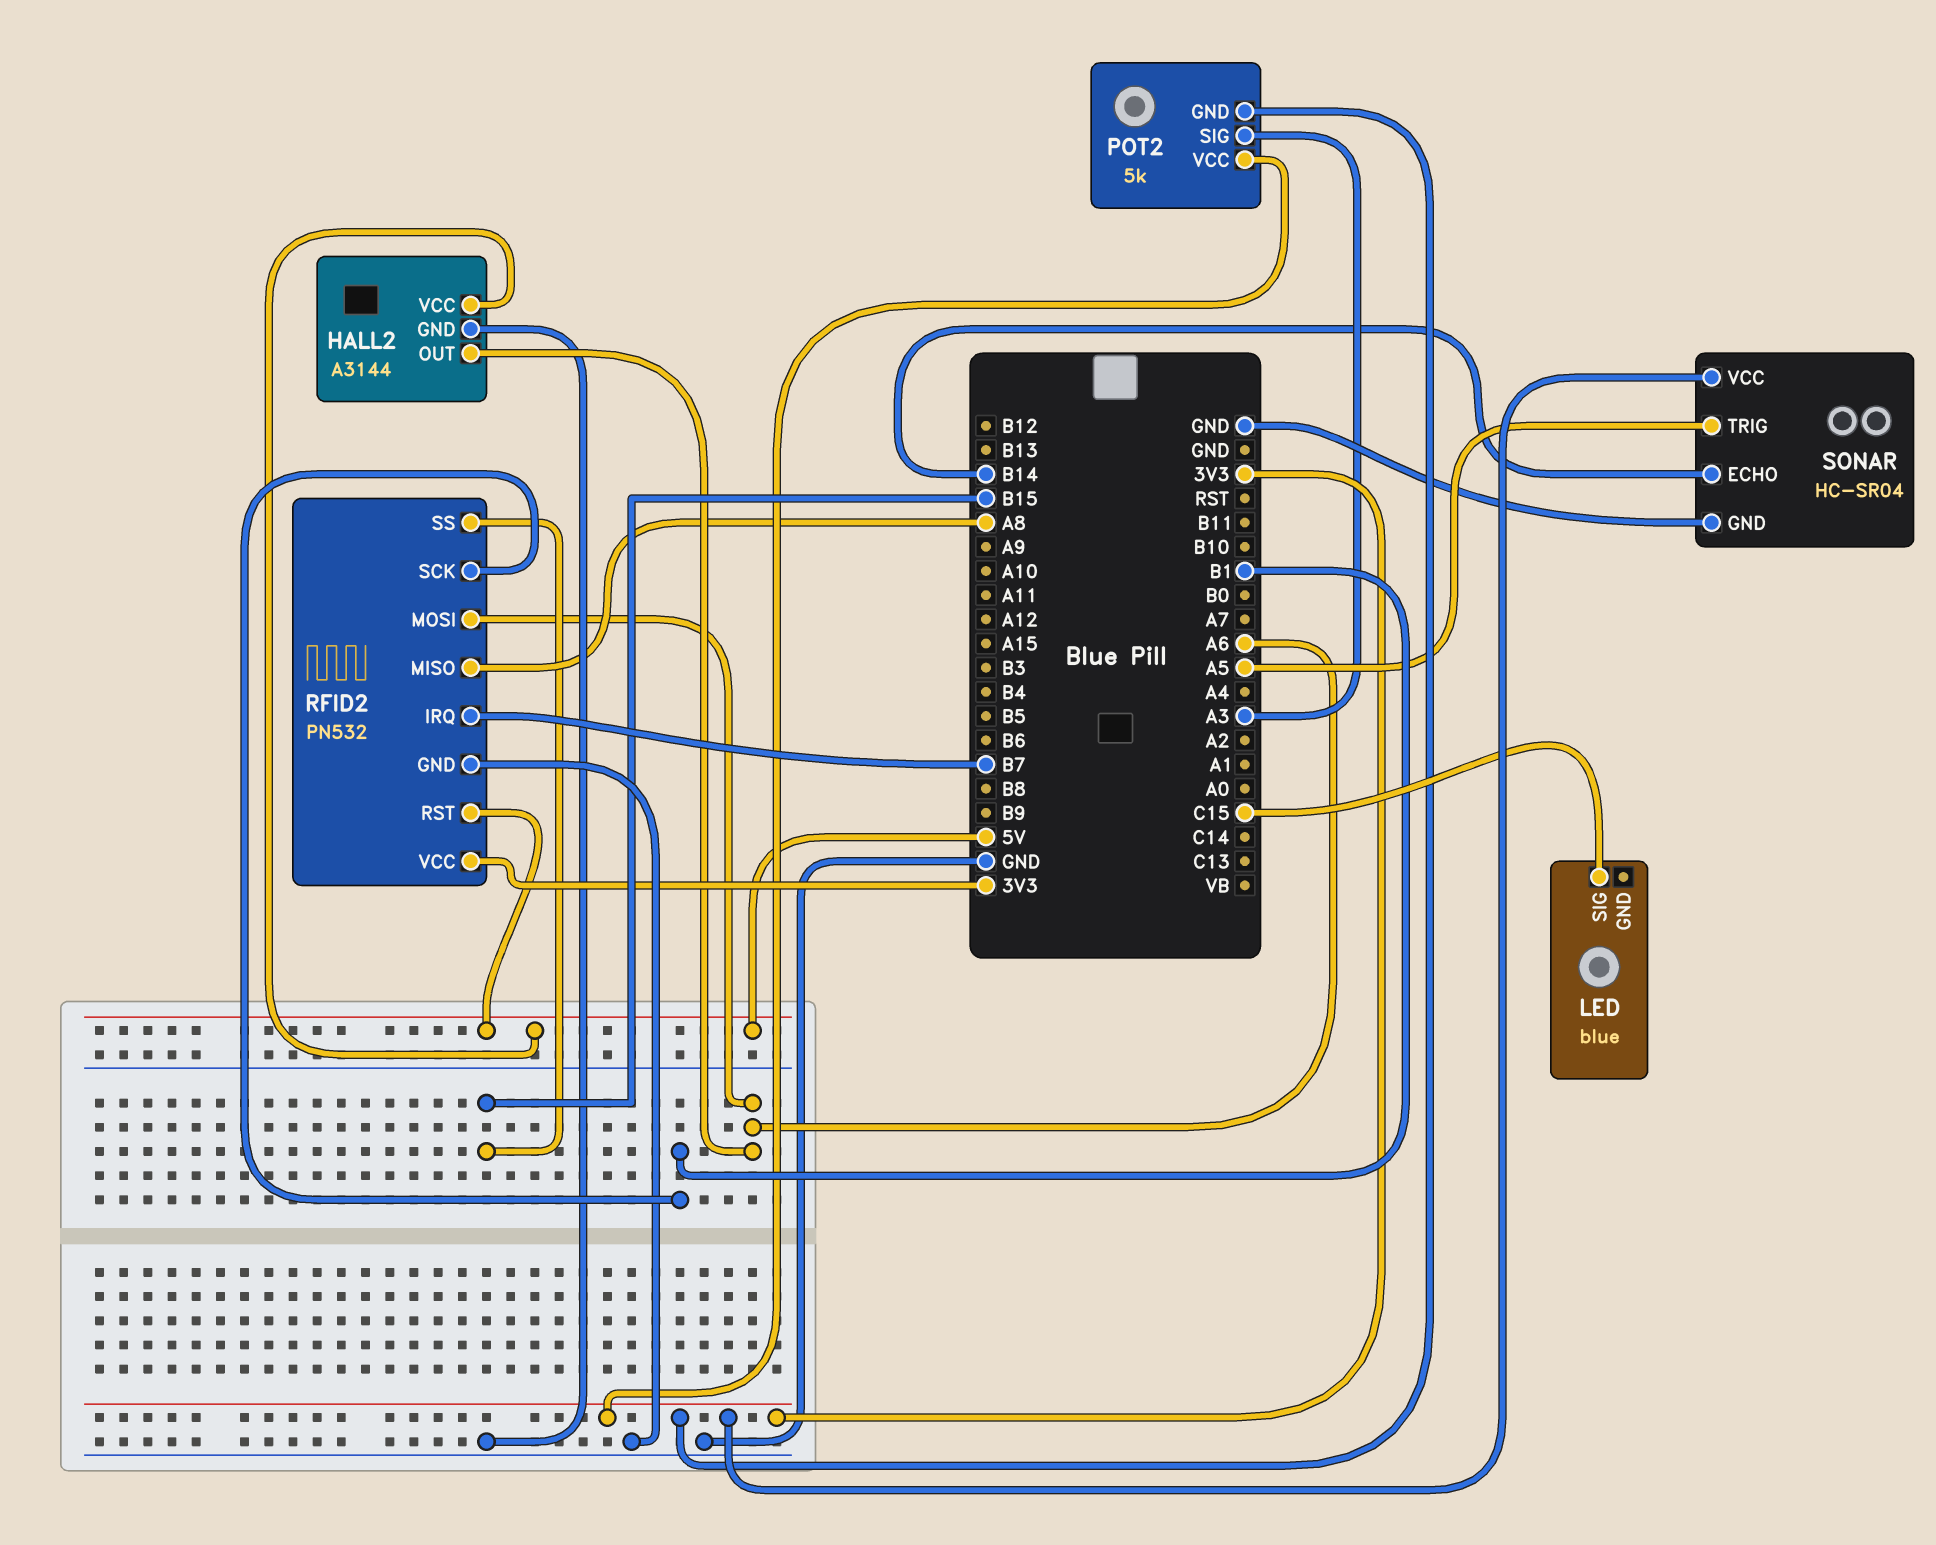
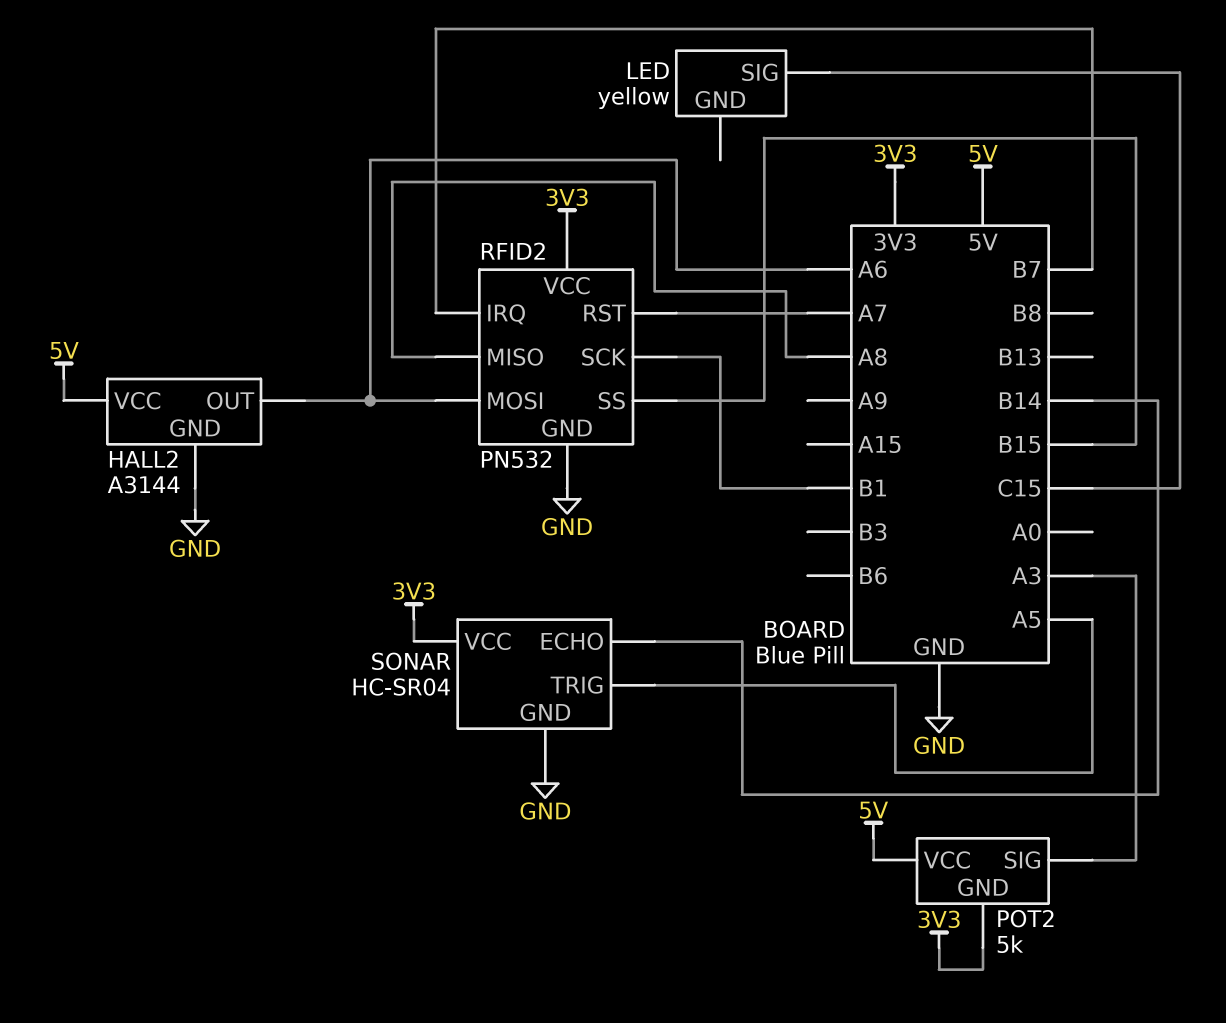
LED: blue -> yellow
POT2 pin VCC: 3V3 -> 5V
RFID2 pin RST: 5V -> A7

